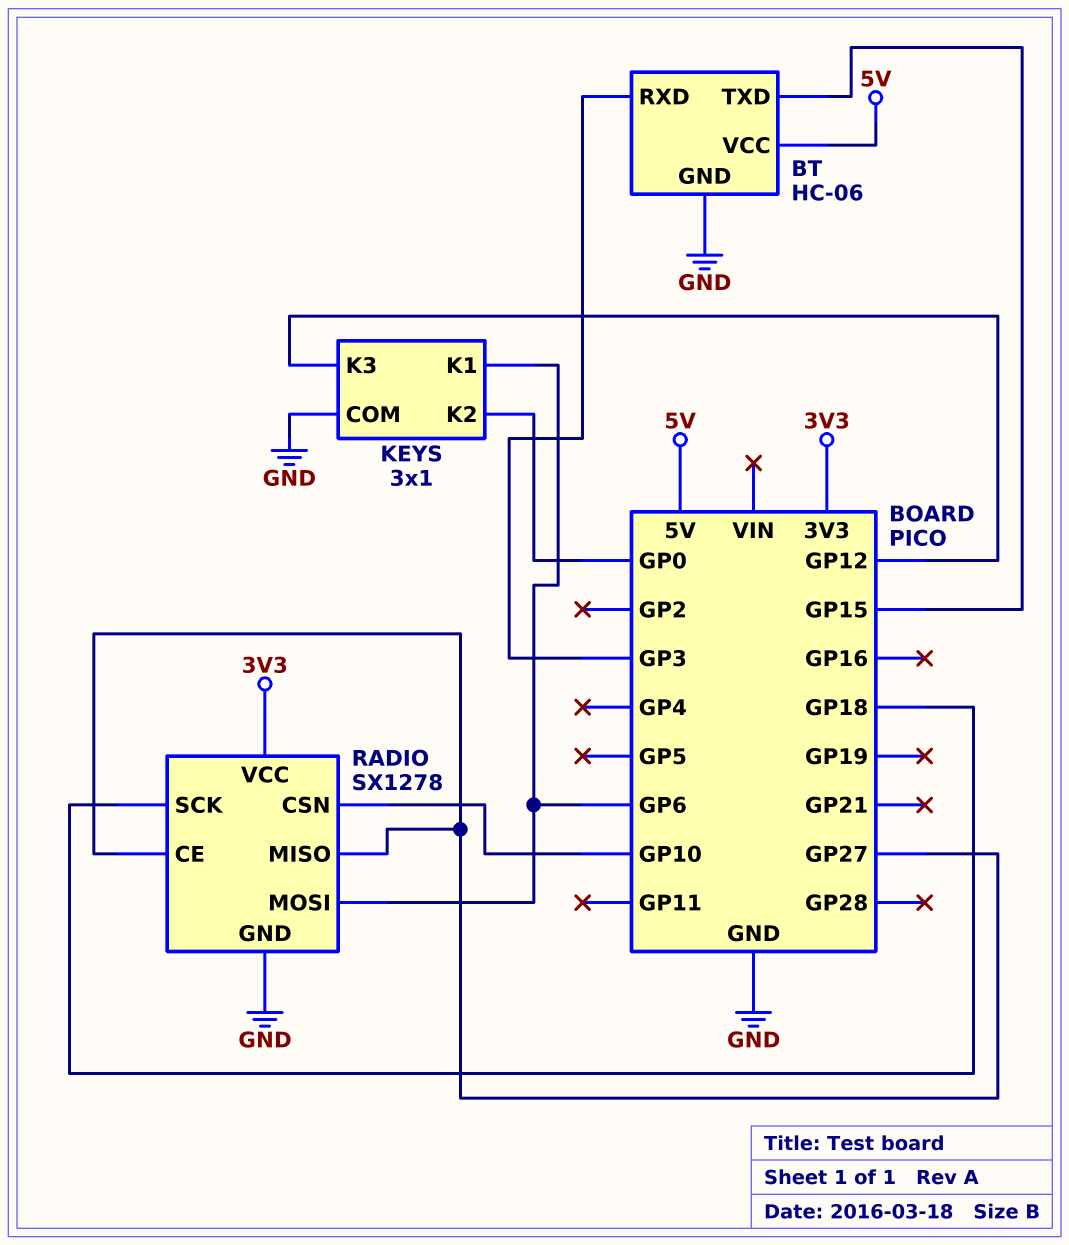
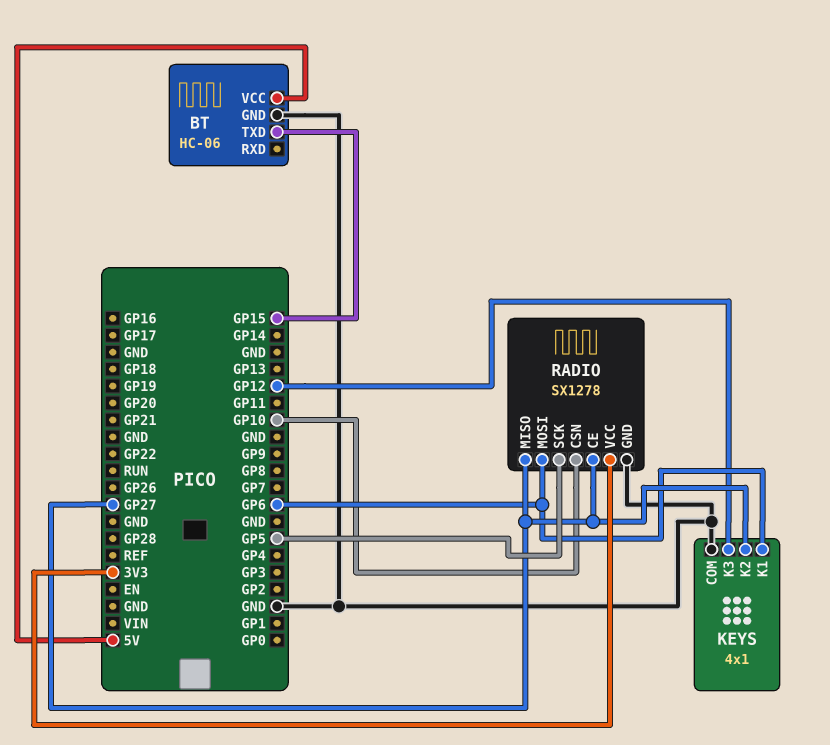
BT pin RXD: GP3 -> none
KEYS: 3x1 -> 4x1
KEYS pin K2: GP0 -> GP27
RADIO pin SCK: GP18 -> GP5

